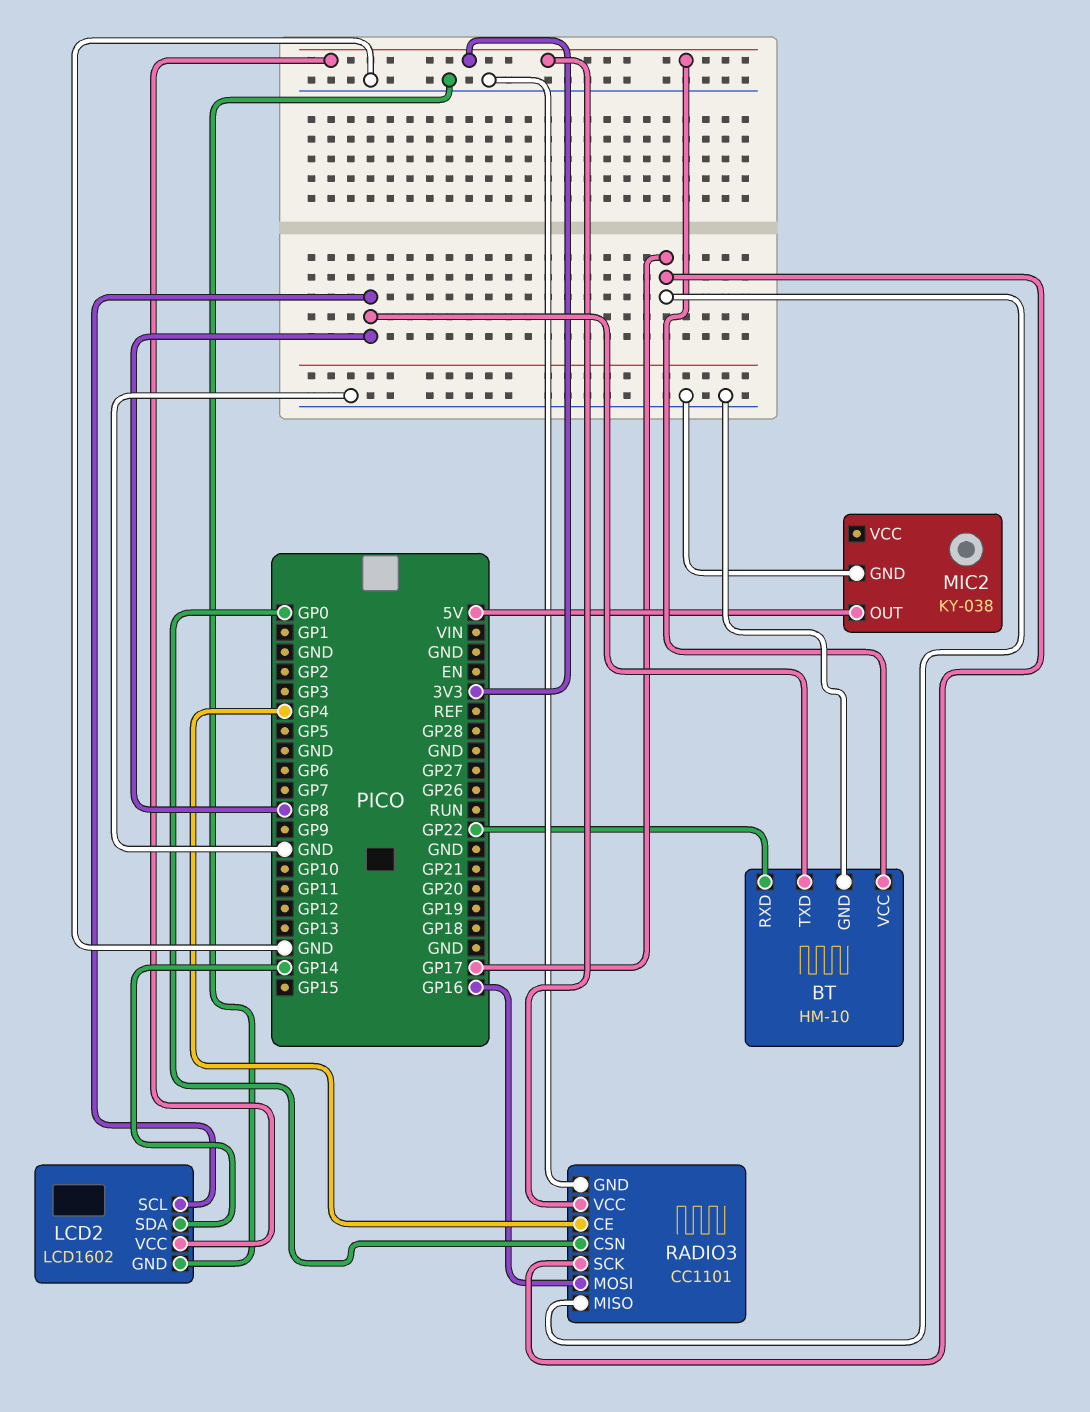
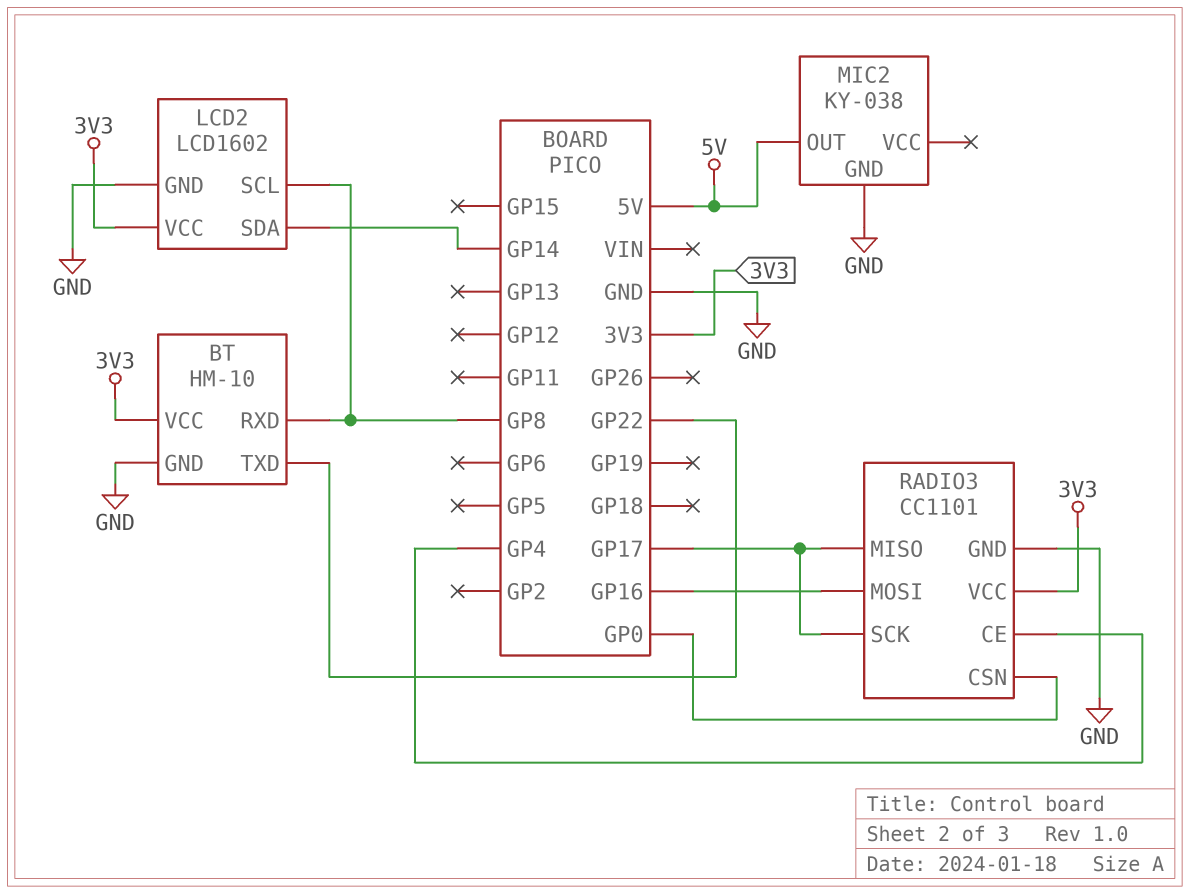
BT pin RXD: GP22 -> GP8
BT pin TXD: GP8 -> GP22

